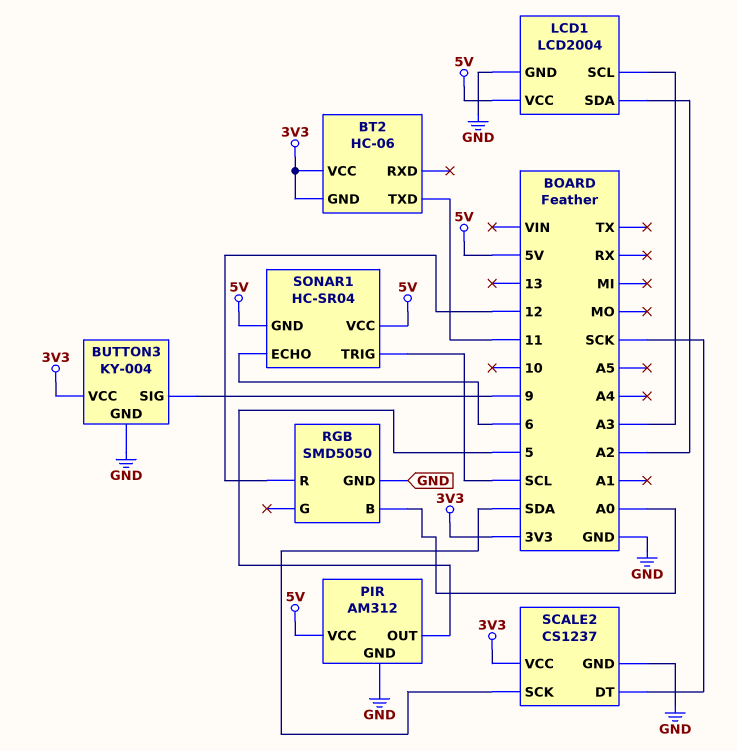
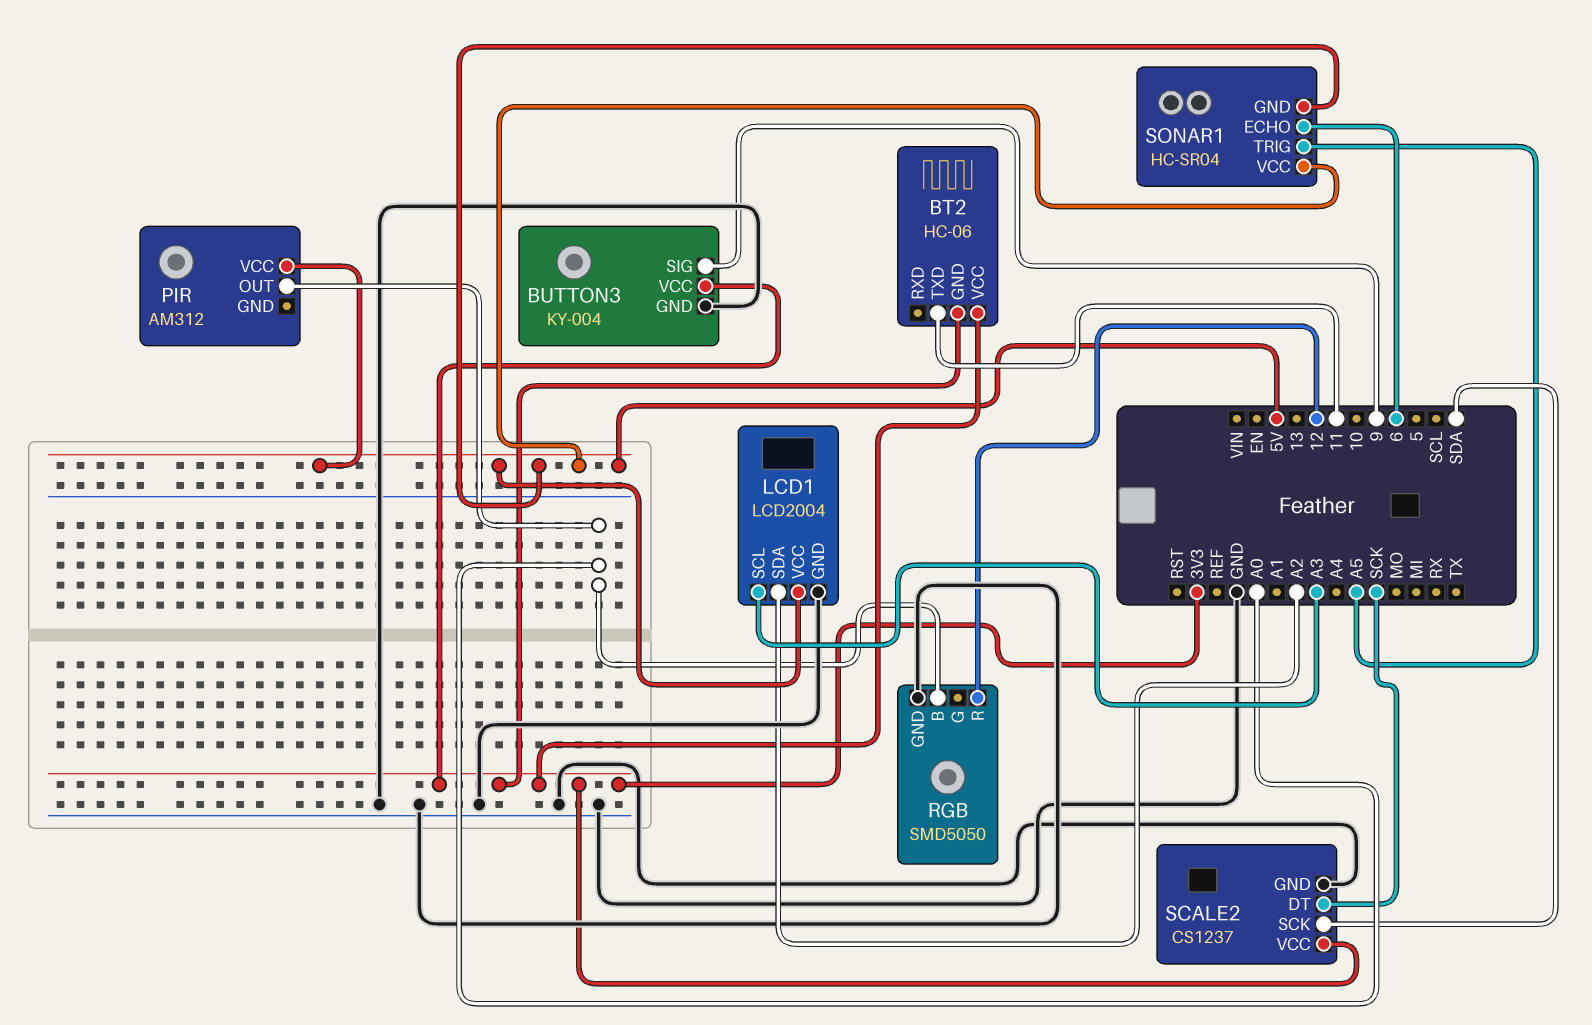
PIR pin GND: GND -> none
PIR pin OUT: 5 -> A0
SONAR1 pin TRIG: SCL -> A5

